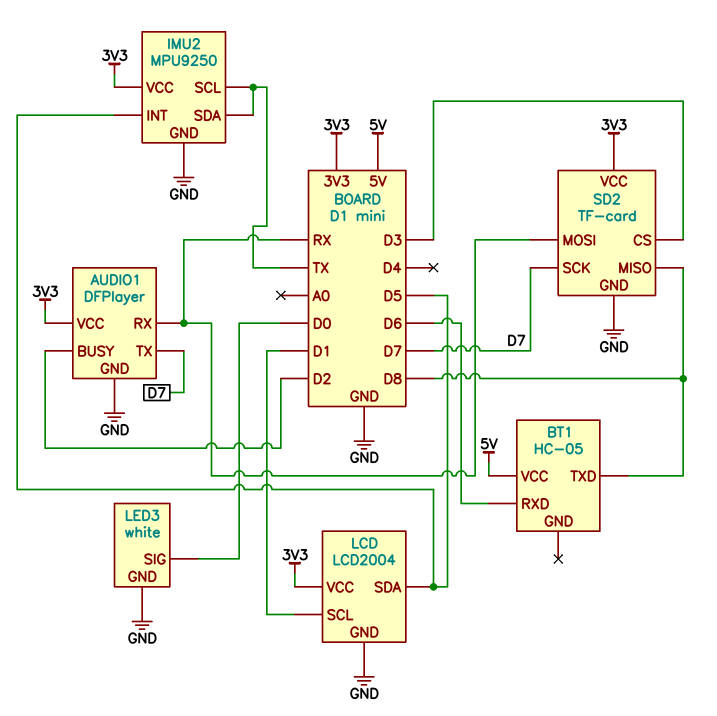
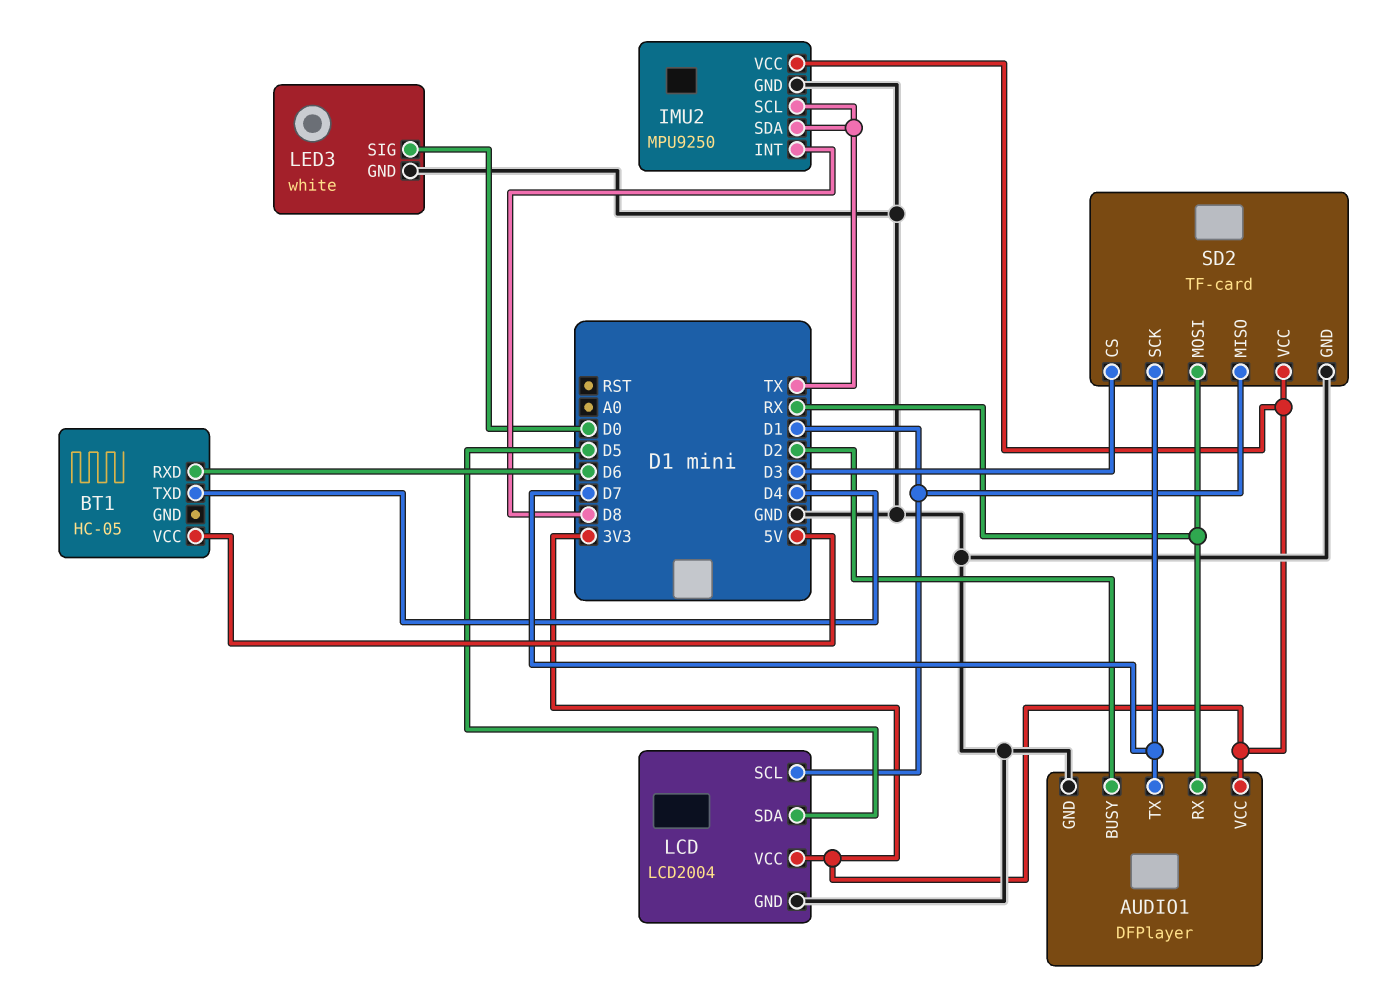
BT1 pin TXD: D8 -> D4
IMU2 pin INT: D5 -> D8
SD2 pin MISO: D8 -> D1

